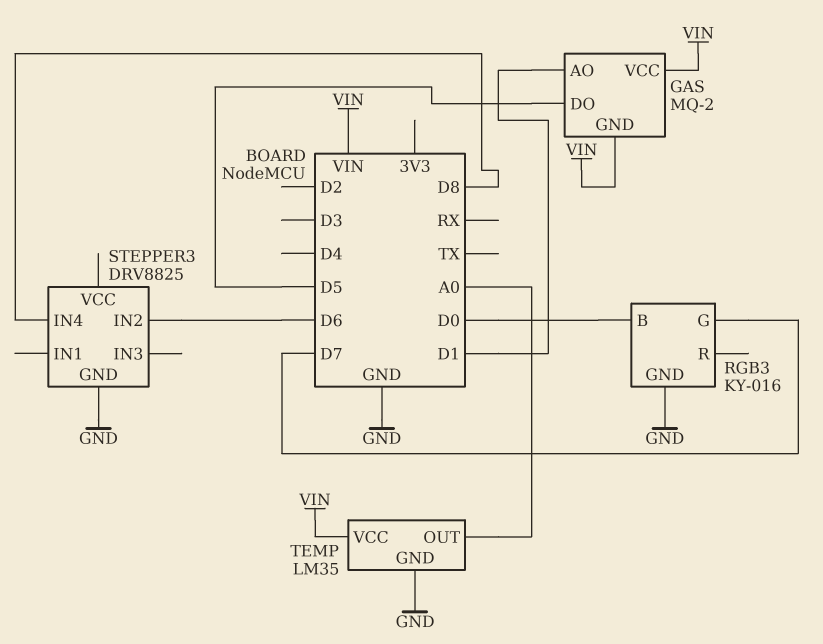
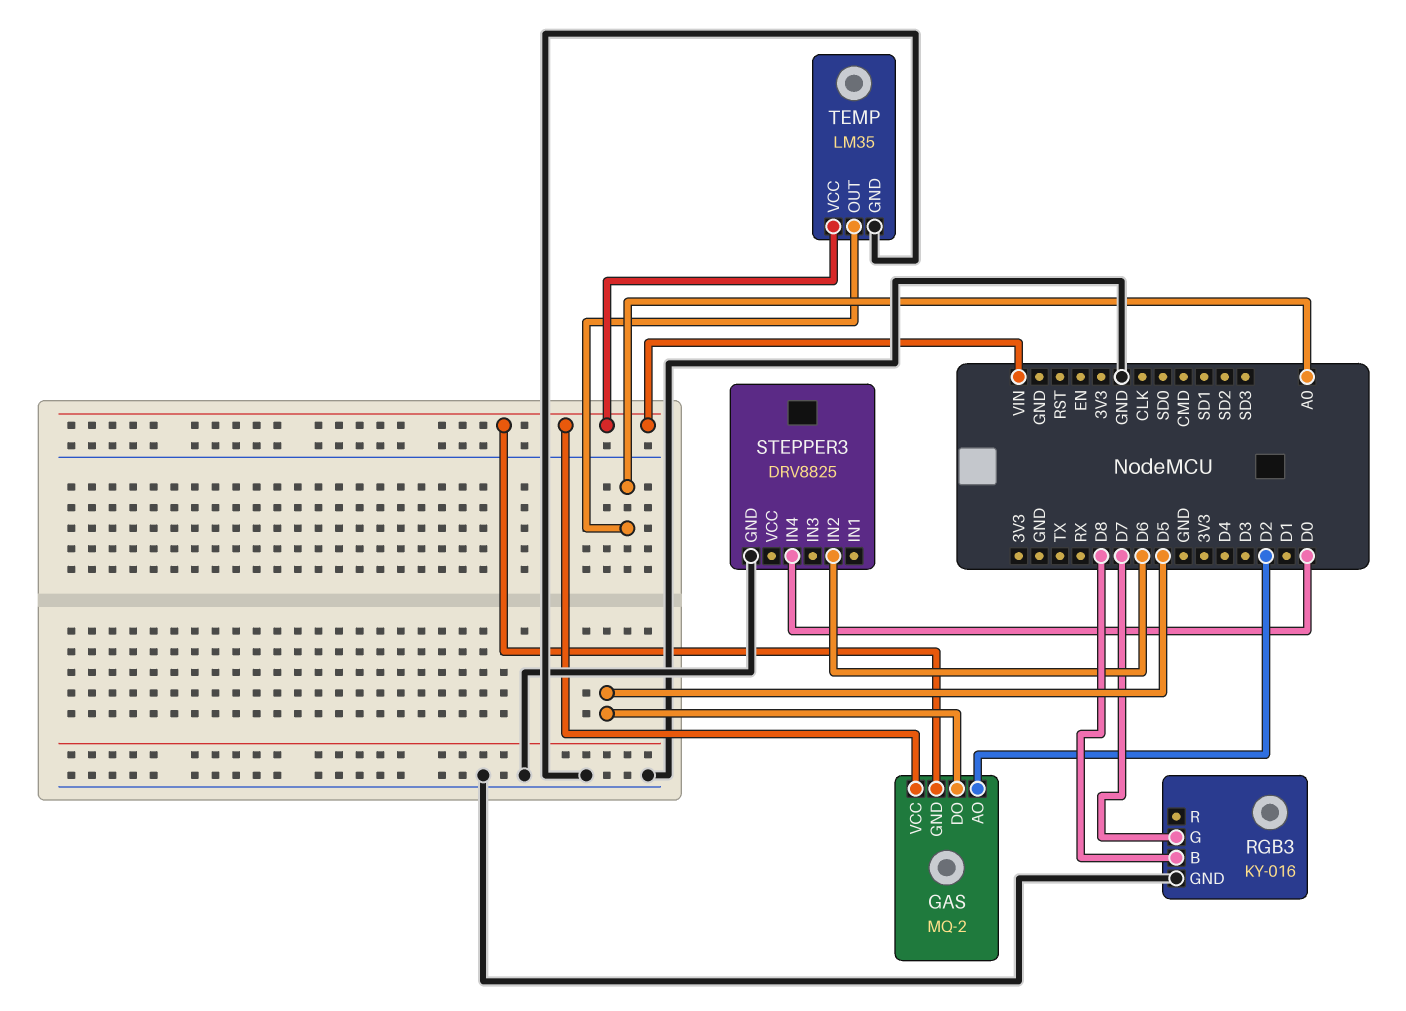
GAS pin AO: D1 -> D2
RGB3 pin B: D0 -> D8
STEPPER3 pin IN4: D8 -> D0

